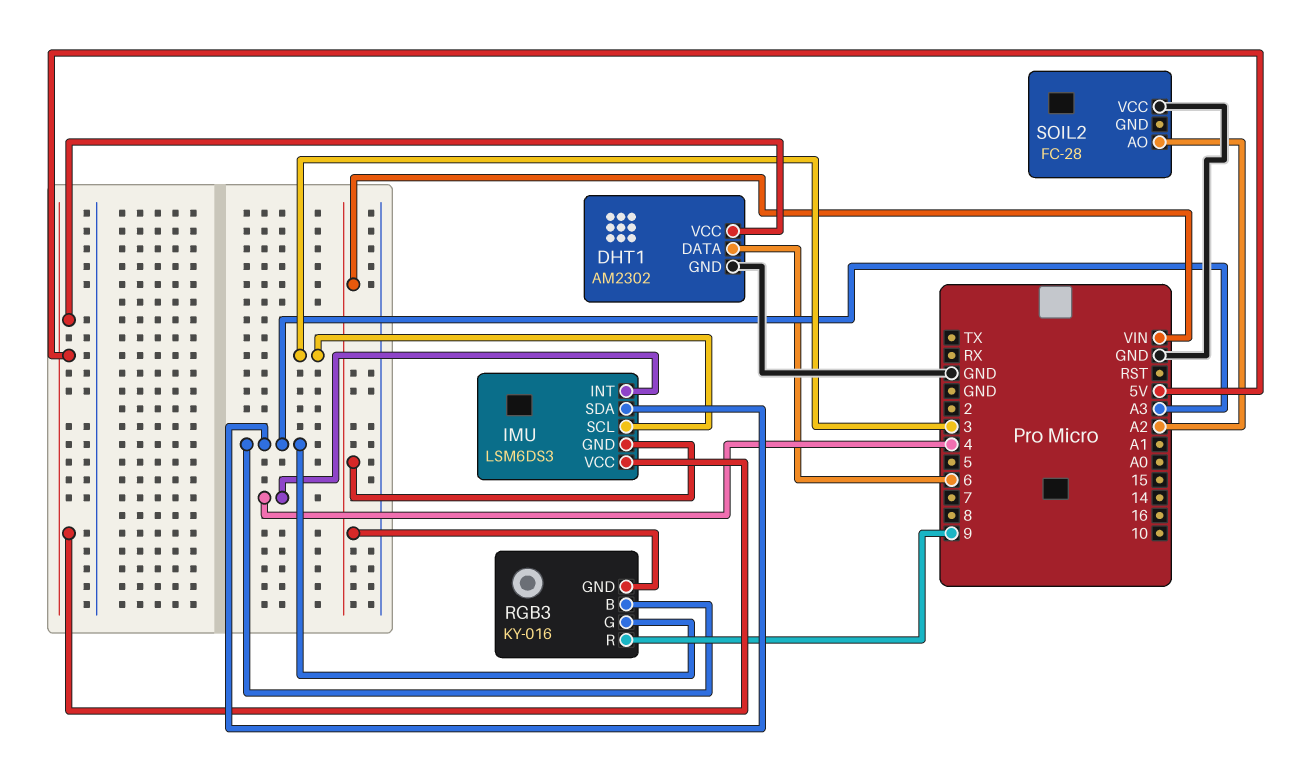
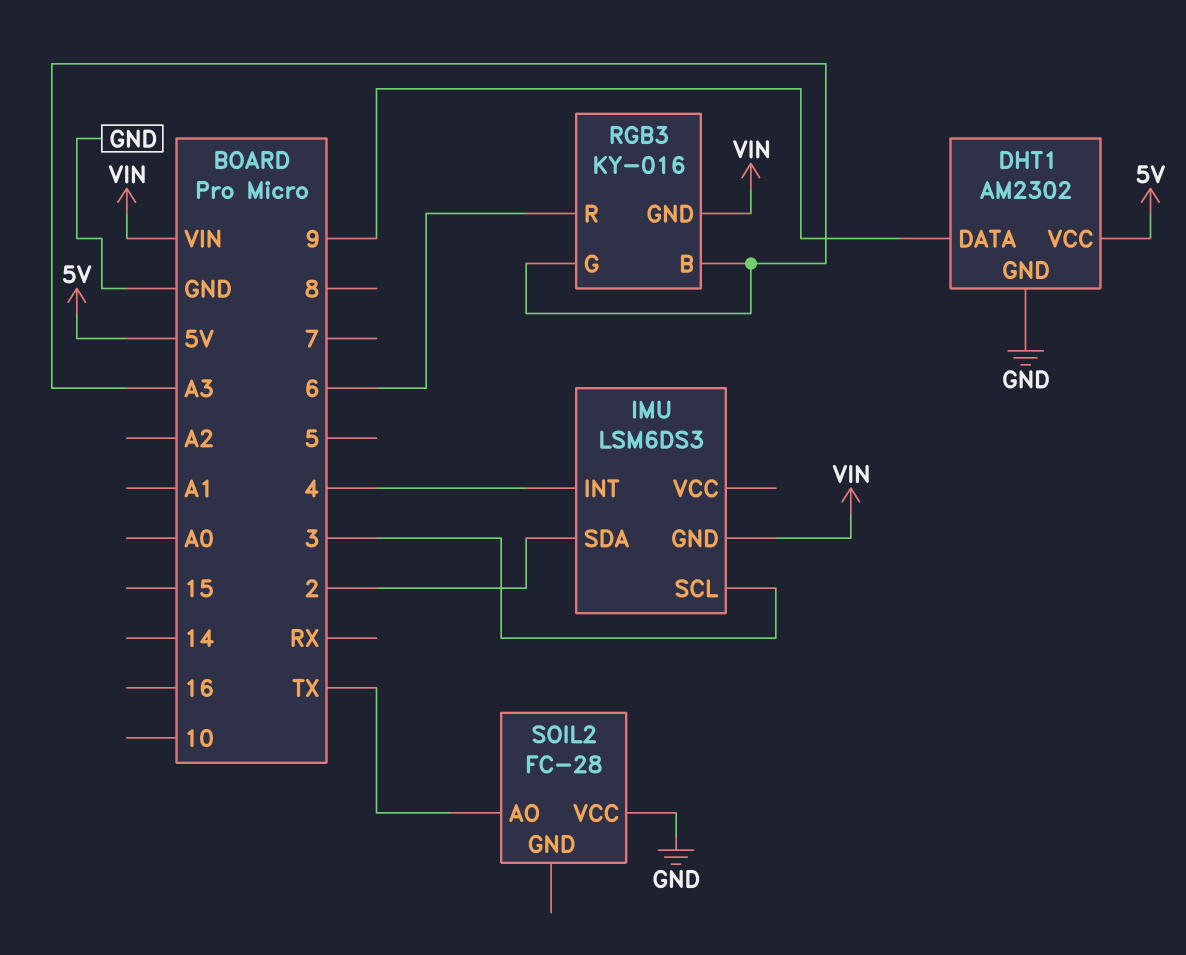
DHT1 pin DATA: 6 -> 9
IMU pin SDA: A3 -> 2
IMU pin VCC: 5V -> none
RGB3 pin R: 9 -> 6
SOIL2 pin AO: A2 -> TX

